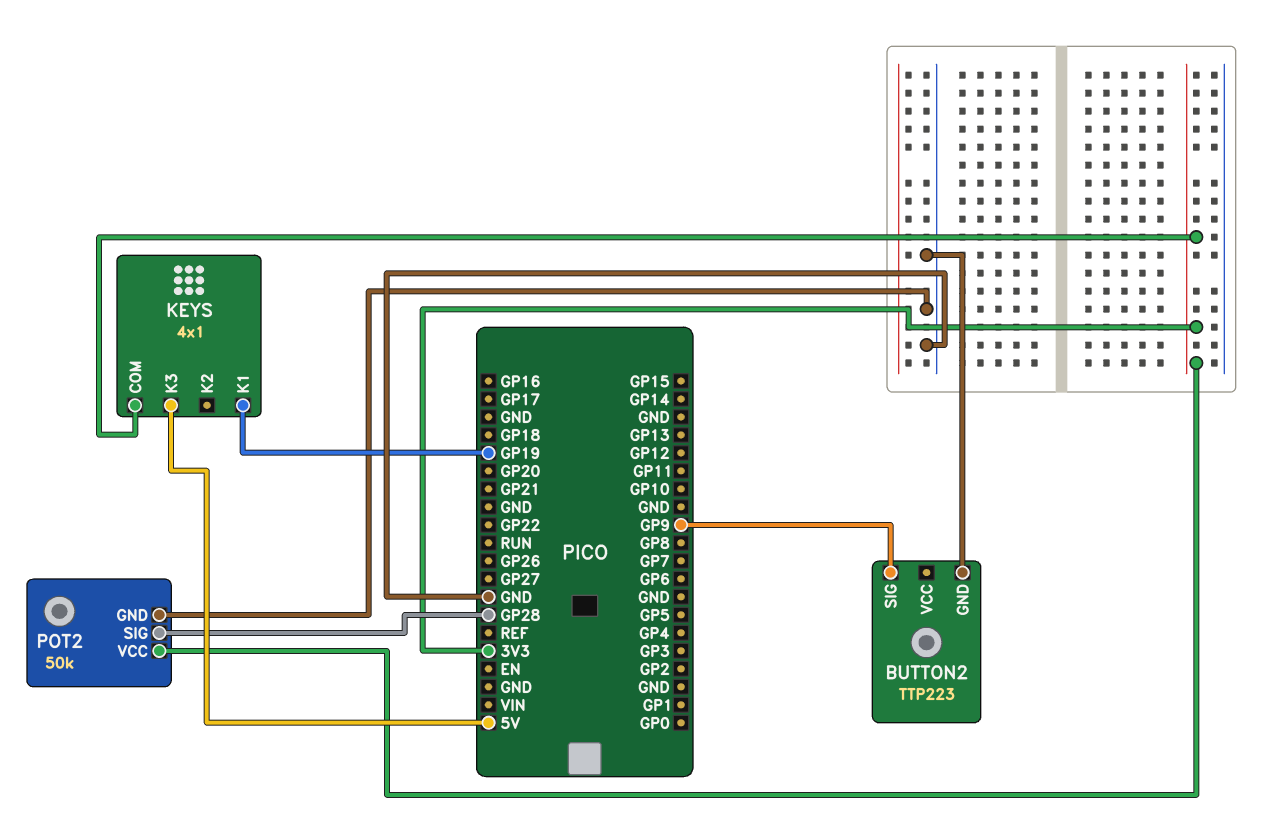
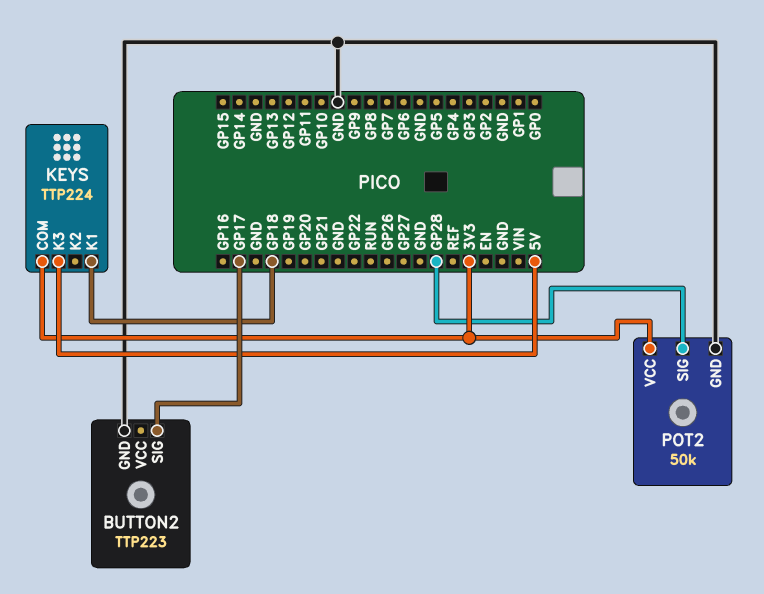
BUTTON2 pin SIG: GP9 -> GP17
KEYS: 4x1 -> TTP224
KEYS pin K1: GP19 -> GP18

